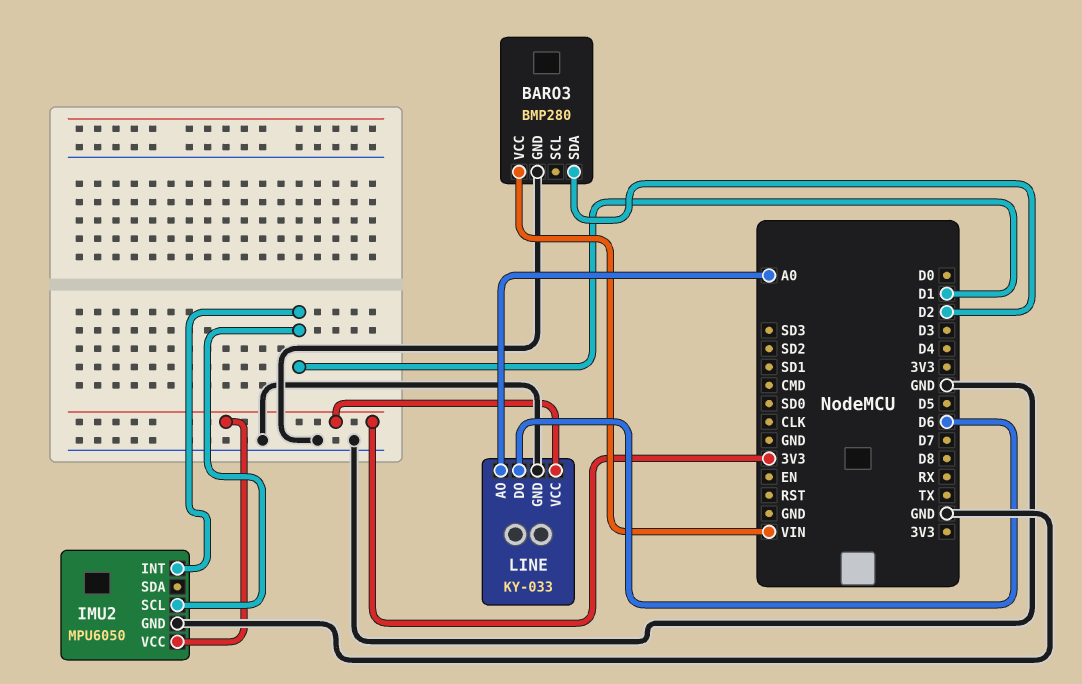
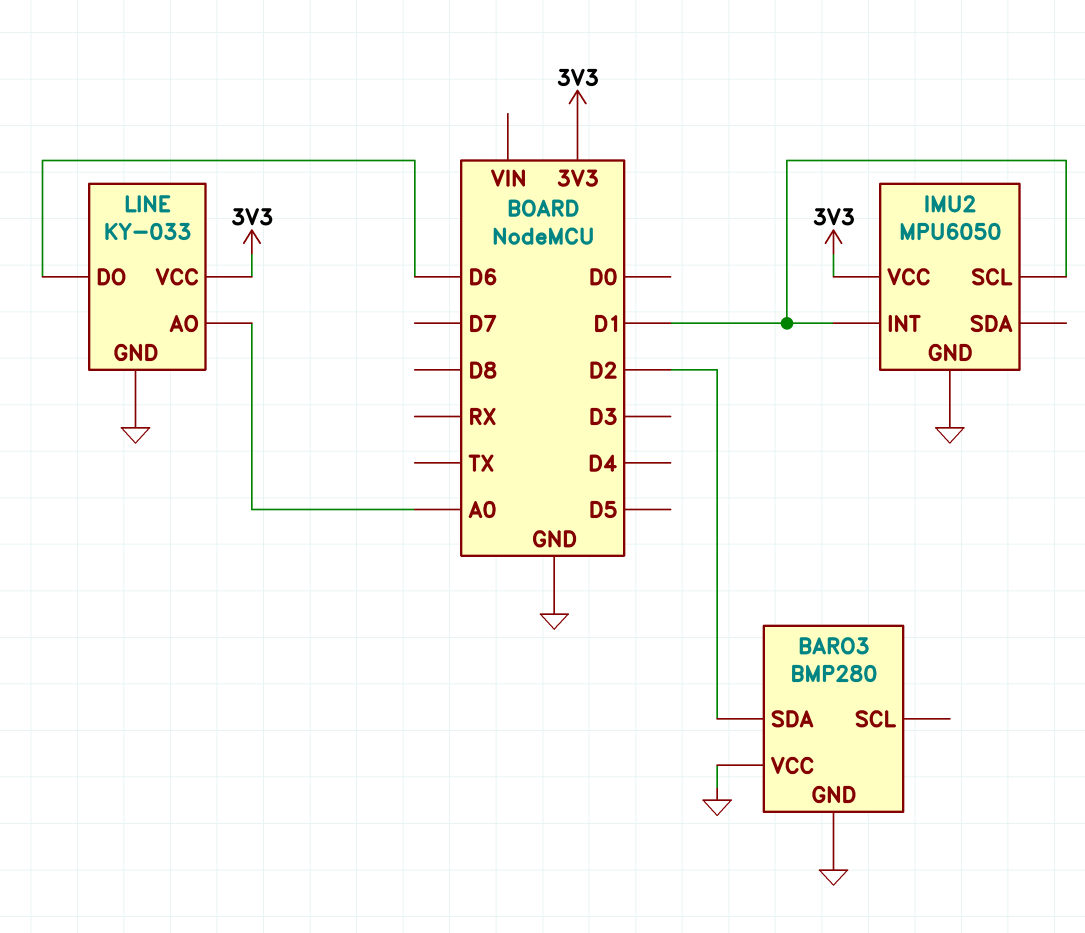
BARO3 pin VCC: VIN -> GND

